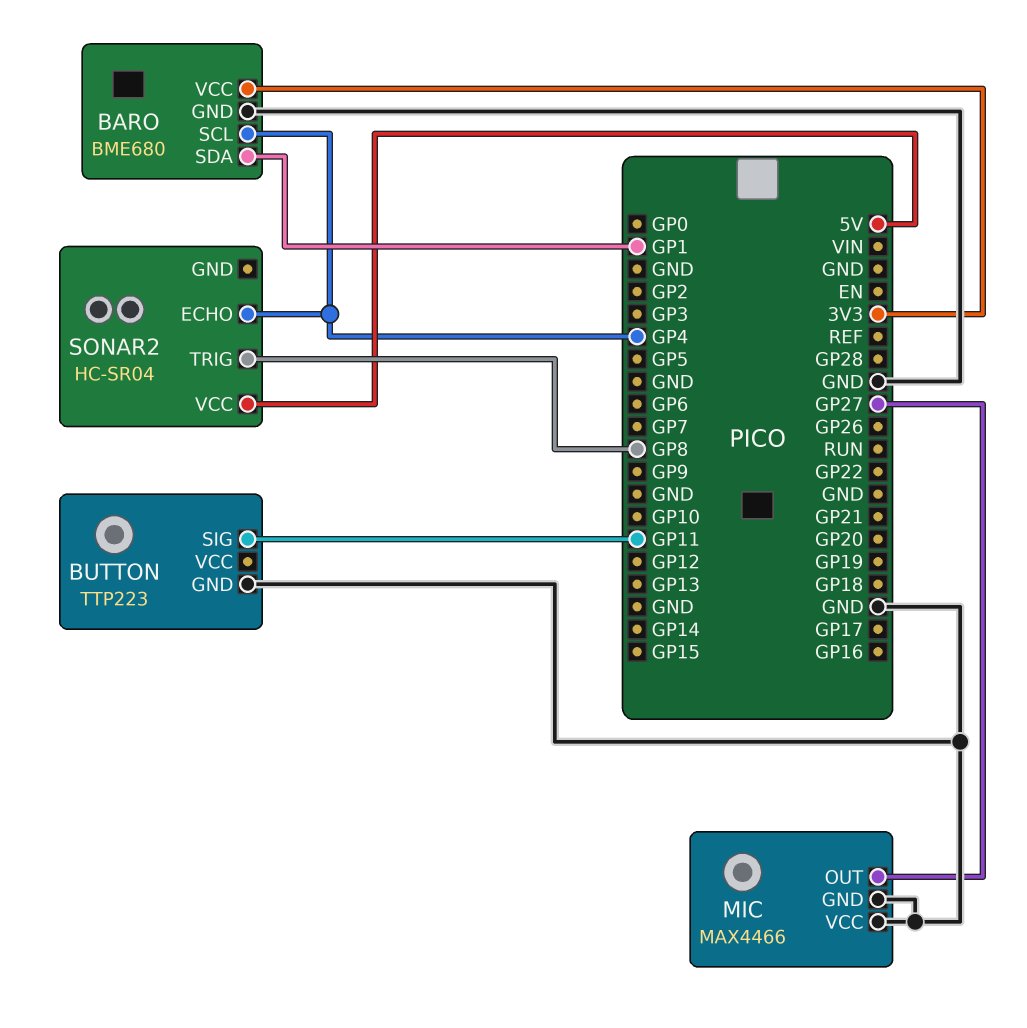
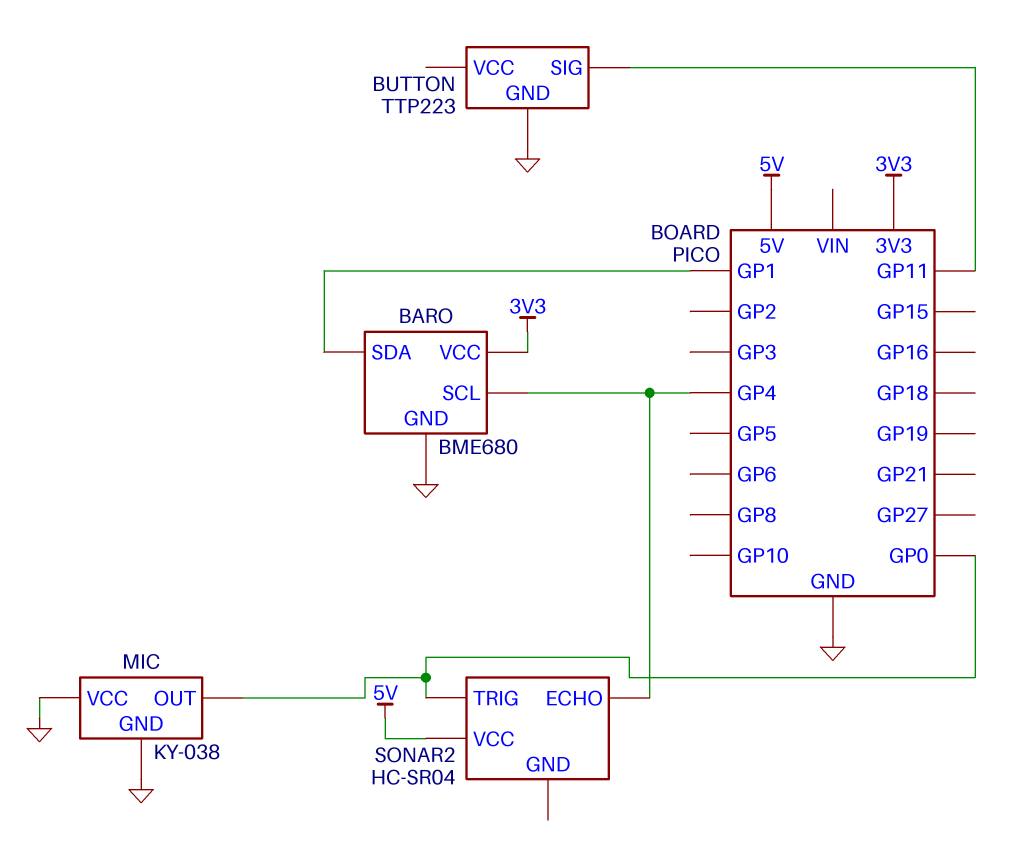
MIC: MAX4466 -> KY-038
MIC pin OUT: GP27 -> GP0
SONAR2 pin TRIG: GP8 -> GP0

